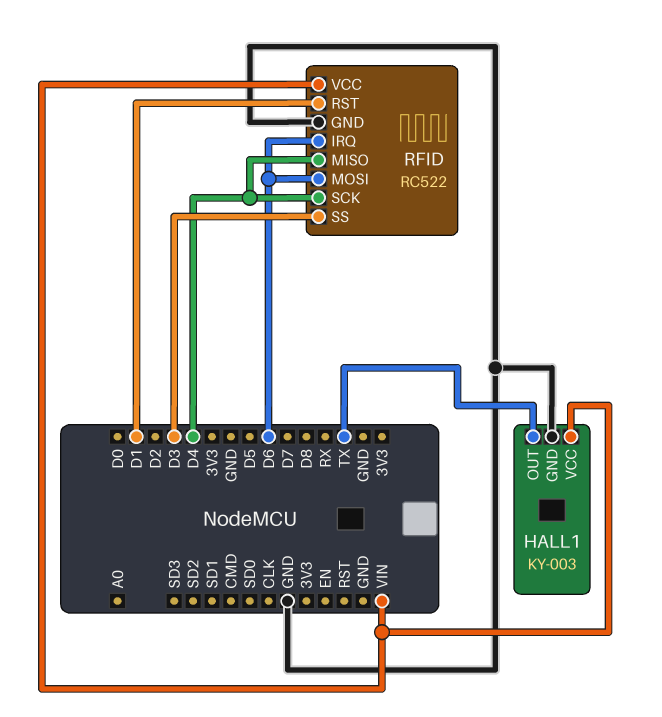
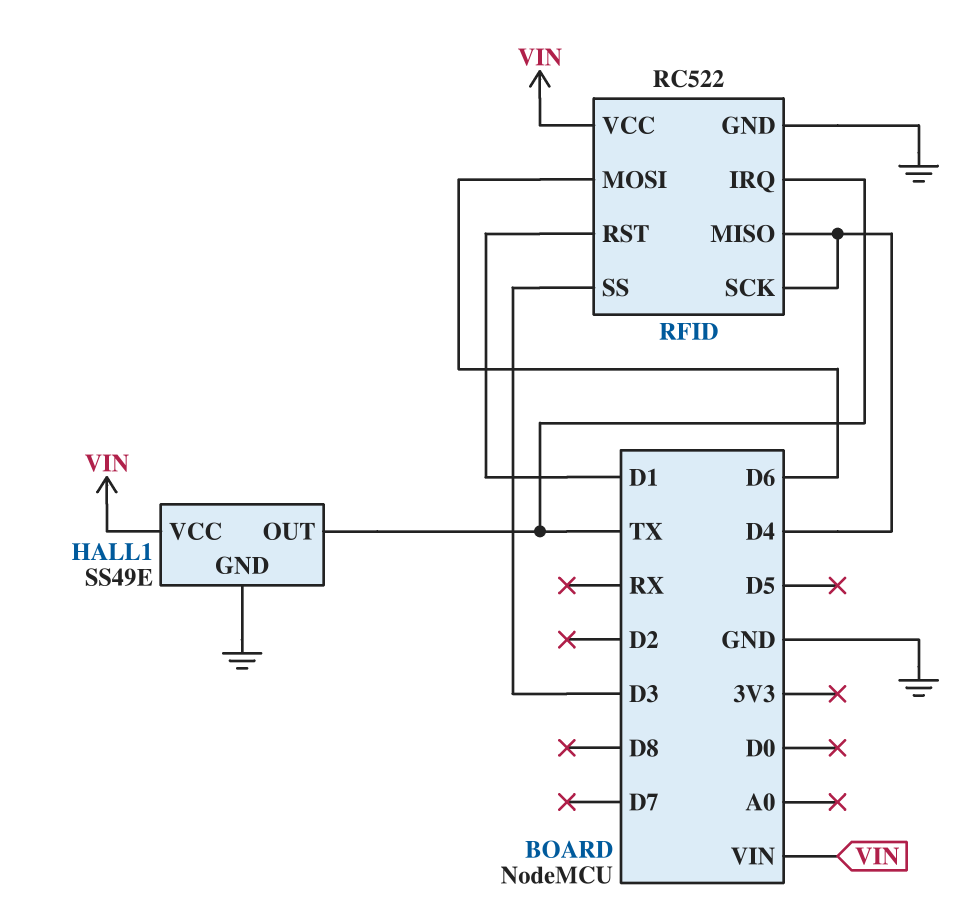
HALL1: KY-003 -> SS49E
RFID pin IRQ: D6 -> TX

